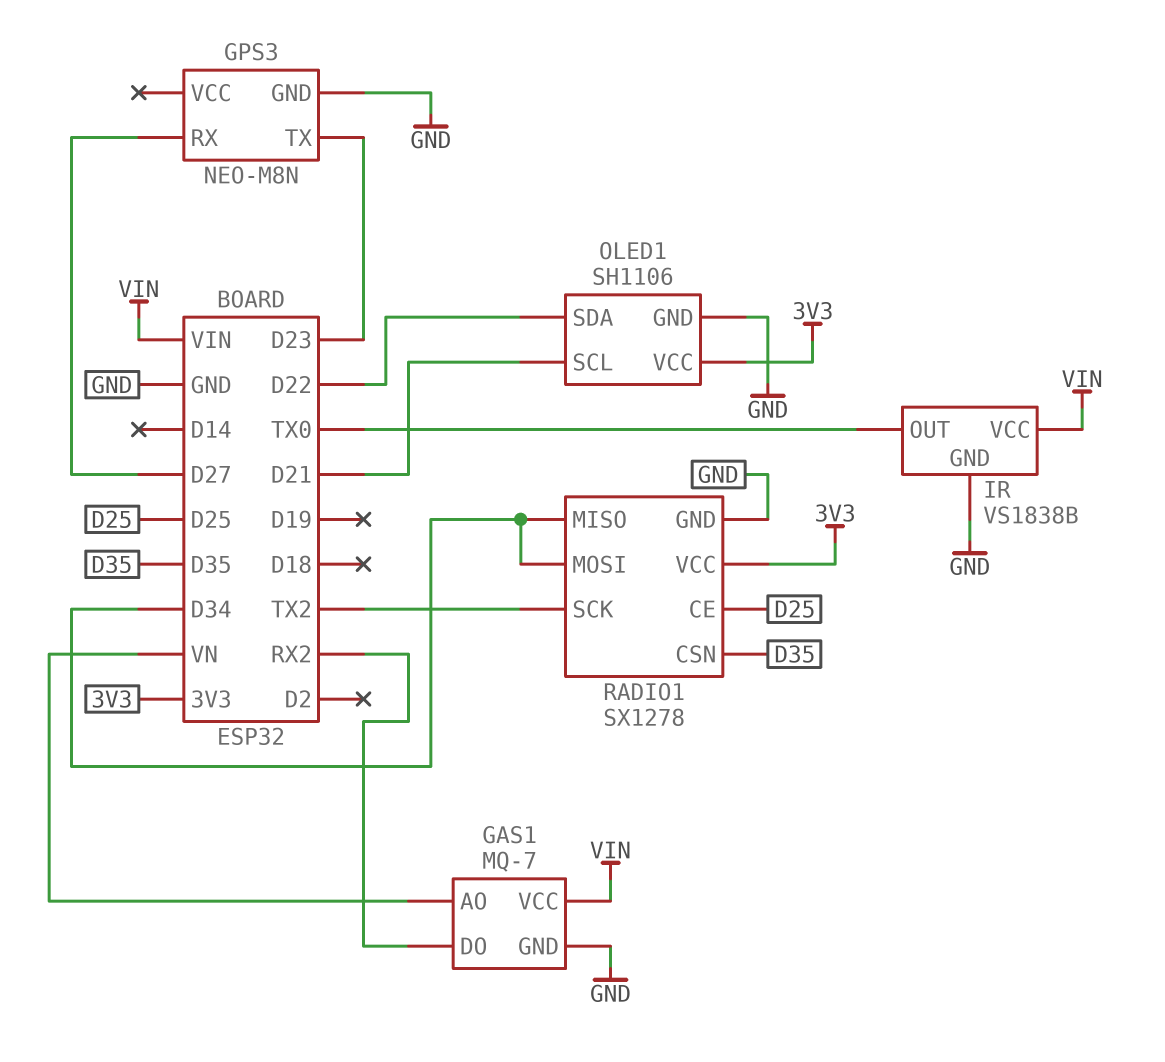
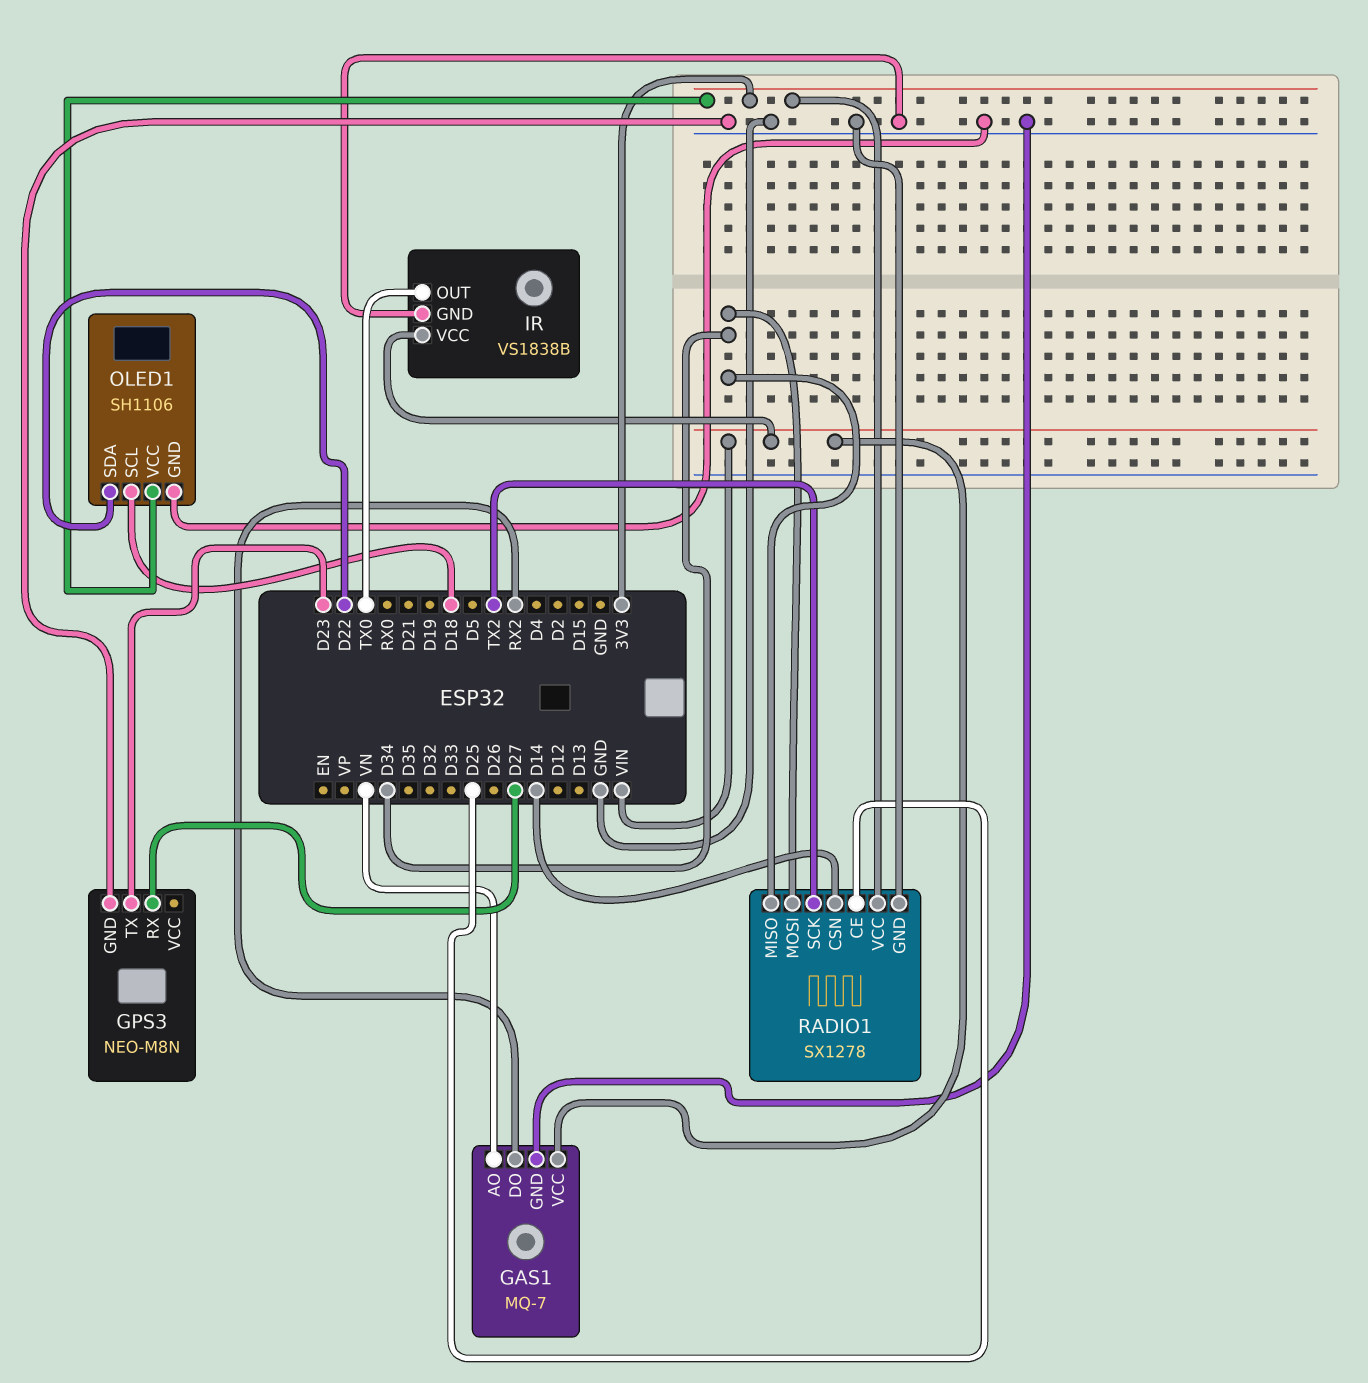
OLED1 pin SCL: D21 -> D18
RADIO1 pin CSN: D35 -> D14

